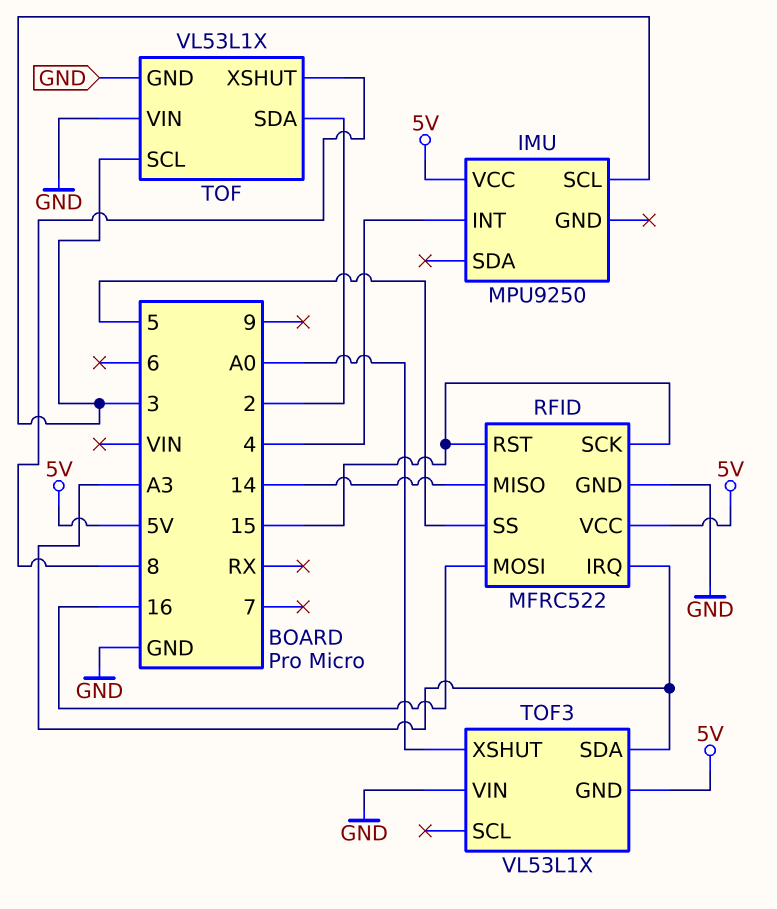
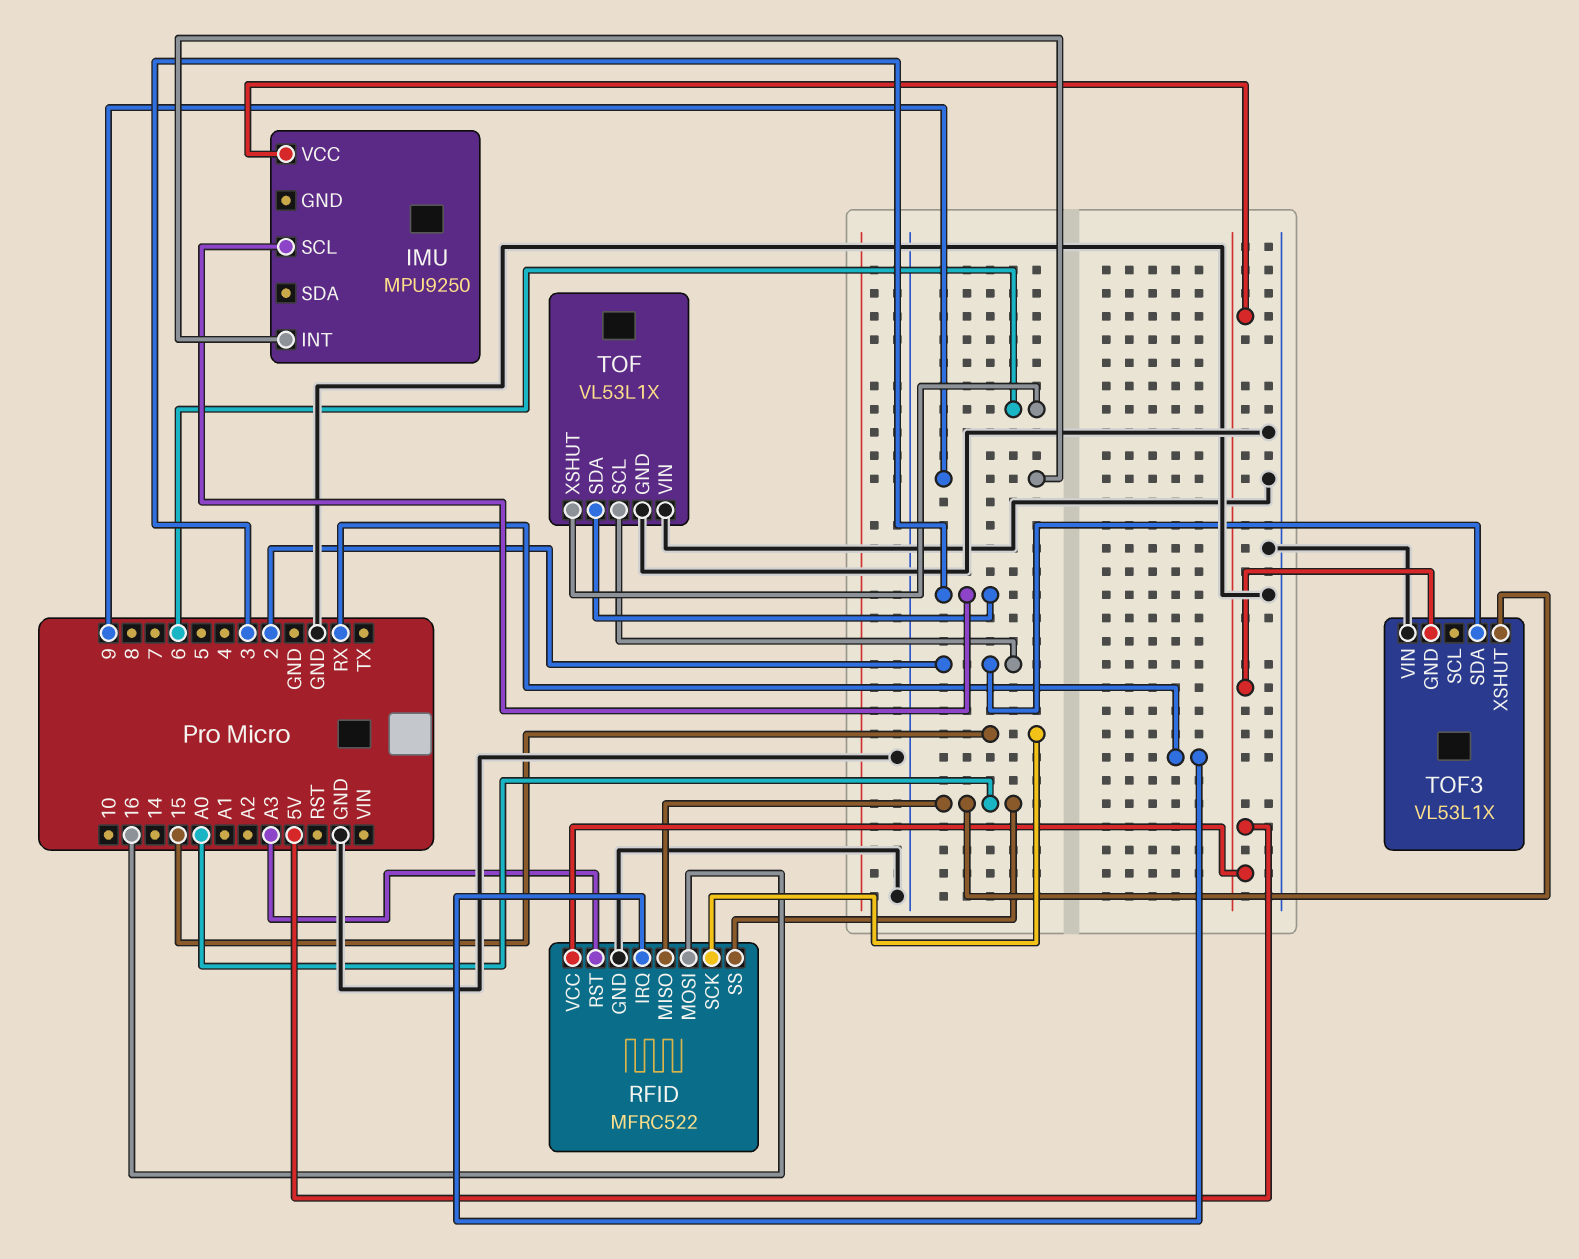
IMU pin INT: 4 -> 9
RFID pin IRQ: A3 -> RX
RFID pin MISO: 14 -> A0
RFID pin RST: 15 -> A3
RFID pin SS: 5 -> A0
TOF pin SCL: 3 -> 2
TOF pin SDA: 2 -> 3
TOF pin XSHUT: 8 -> 6
TOF3 pin SDA: A3 -> 2

